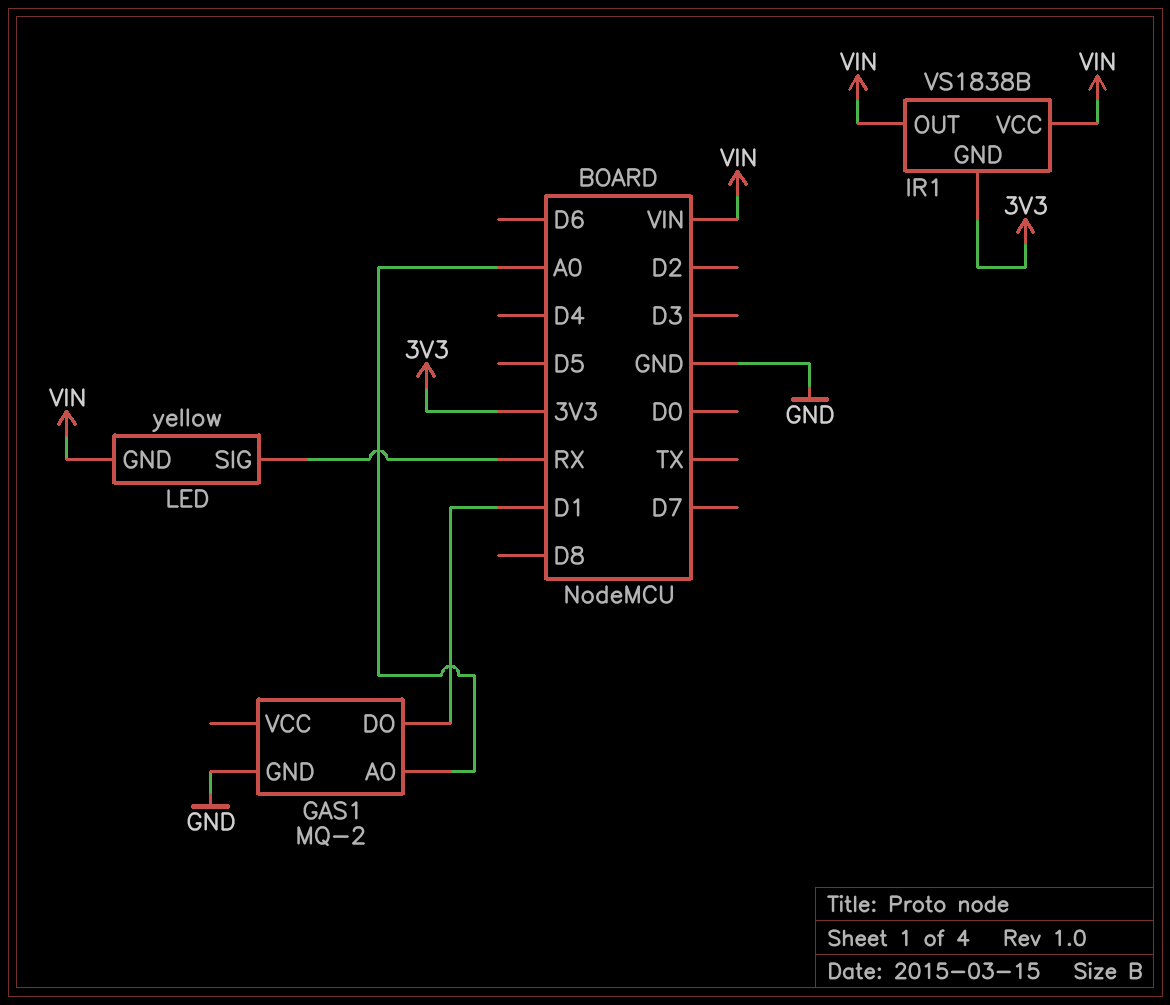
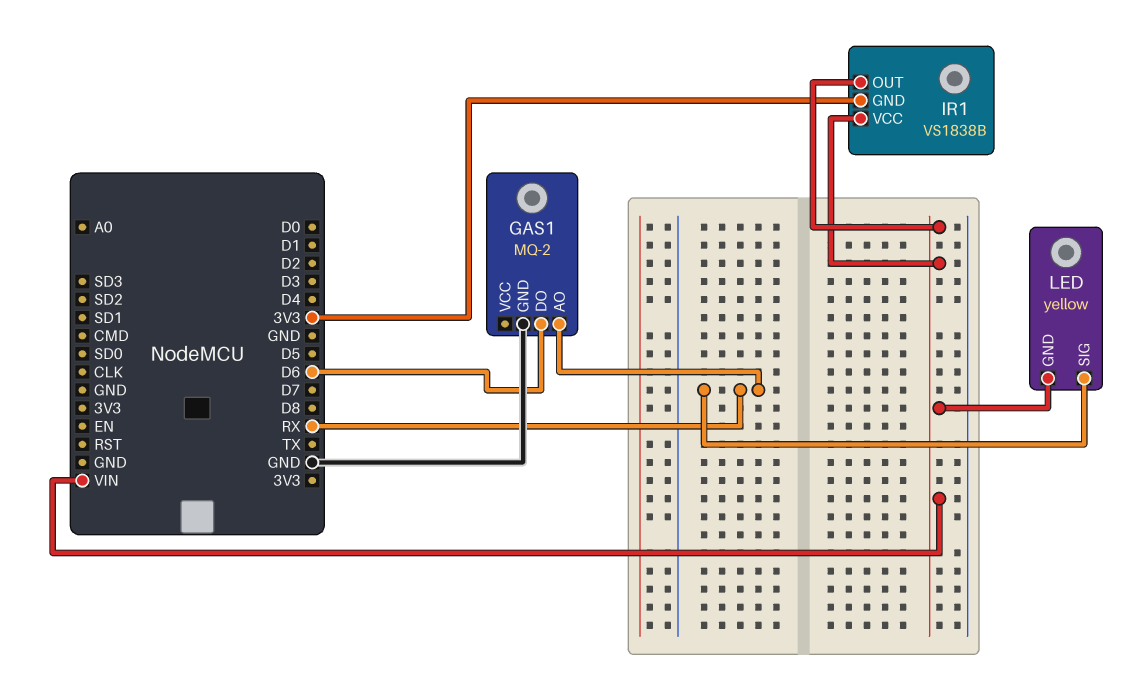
GAS1 pin AO: A0 -> RX
GAS1 pin DO: D1 -> D6

